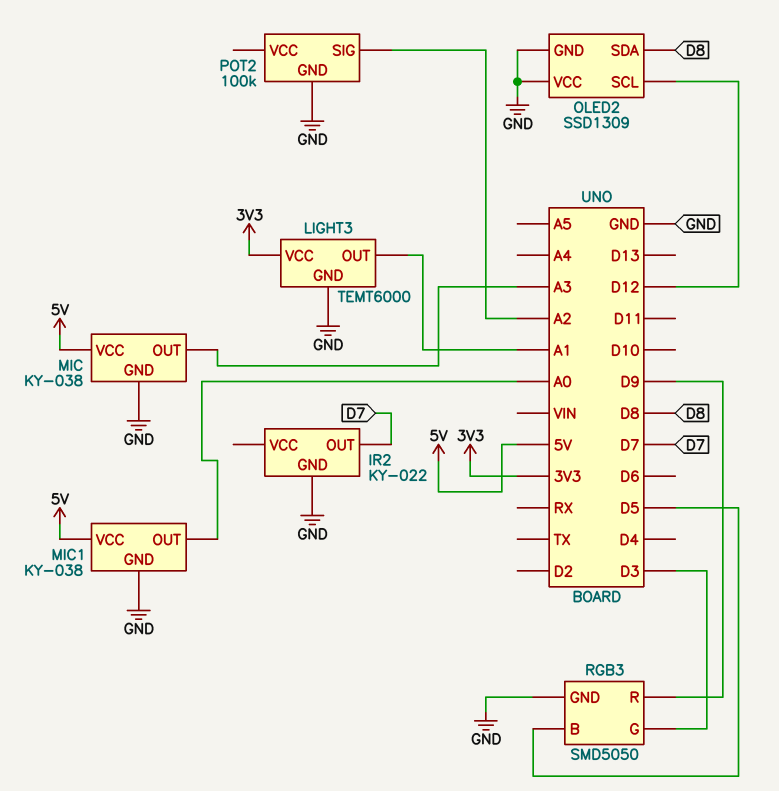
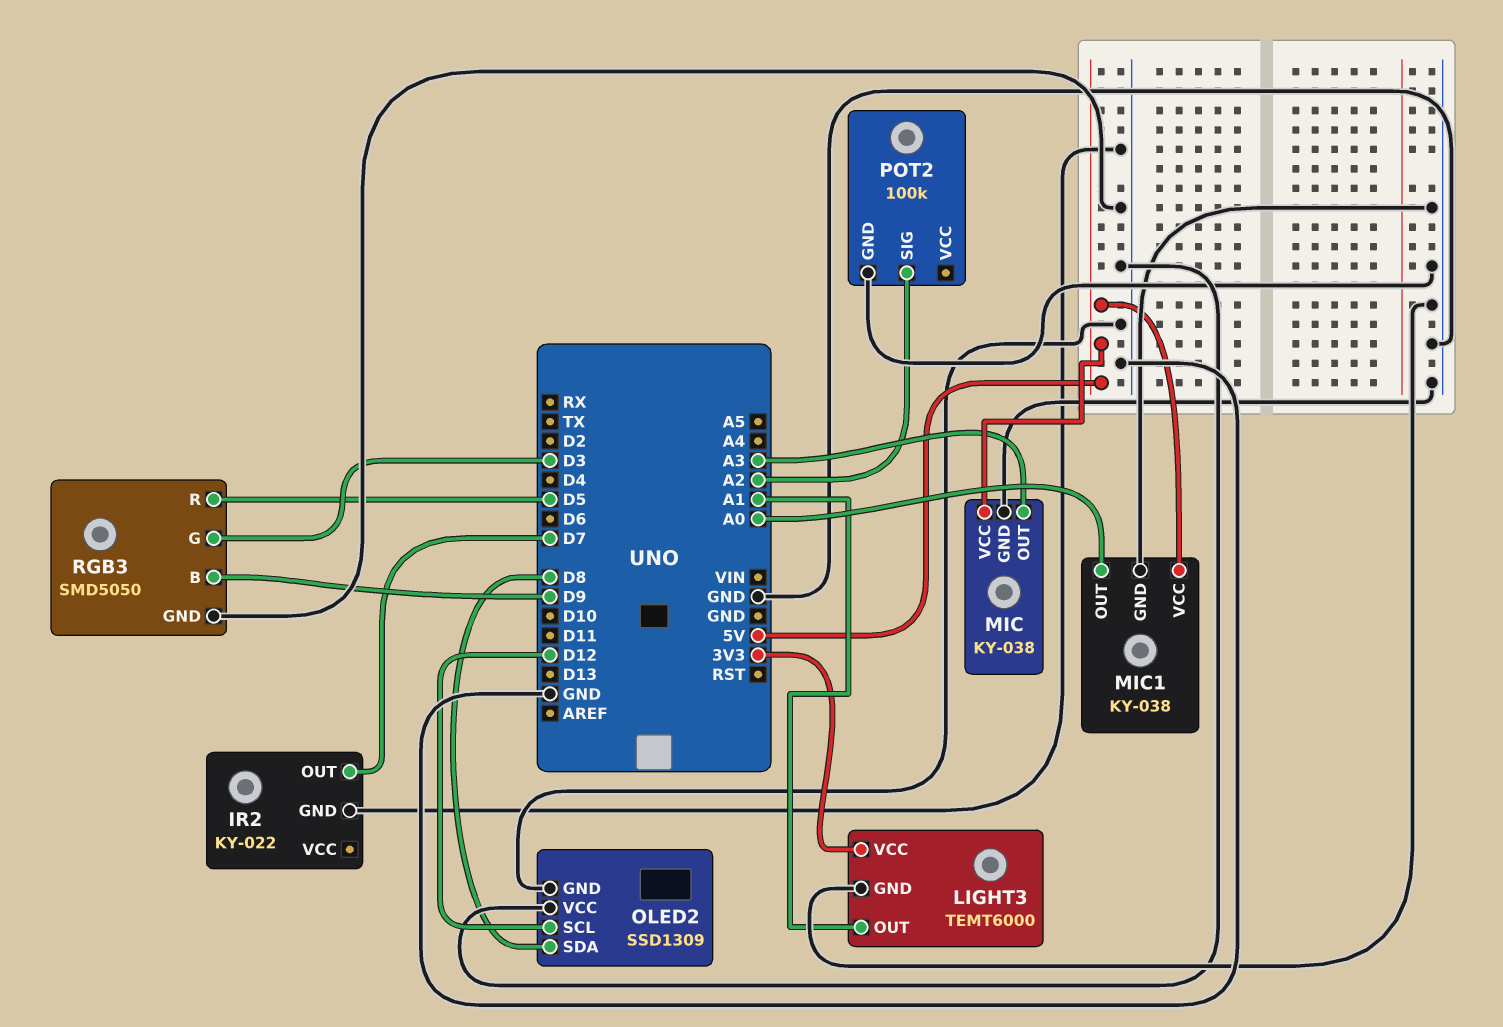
RGB3 pin B: D5 -> D9
RGB3 pin R: D9 -> D5

